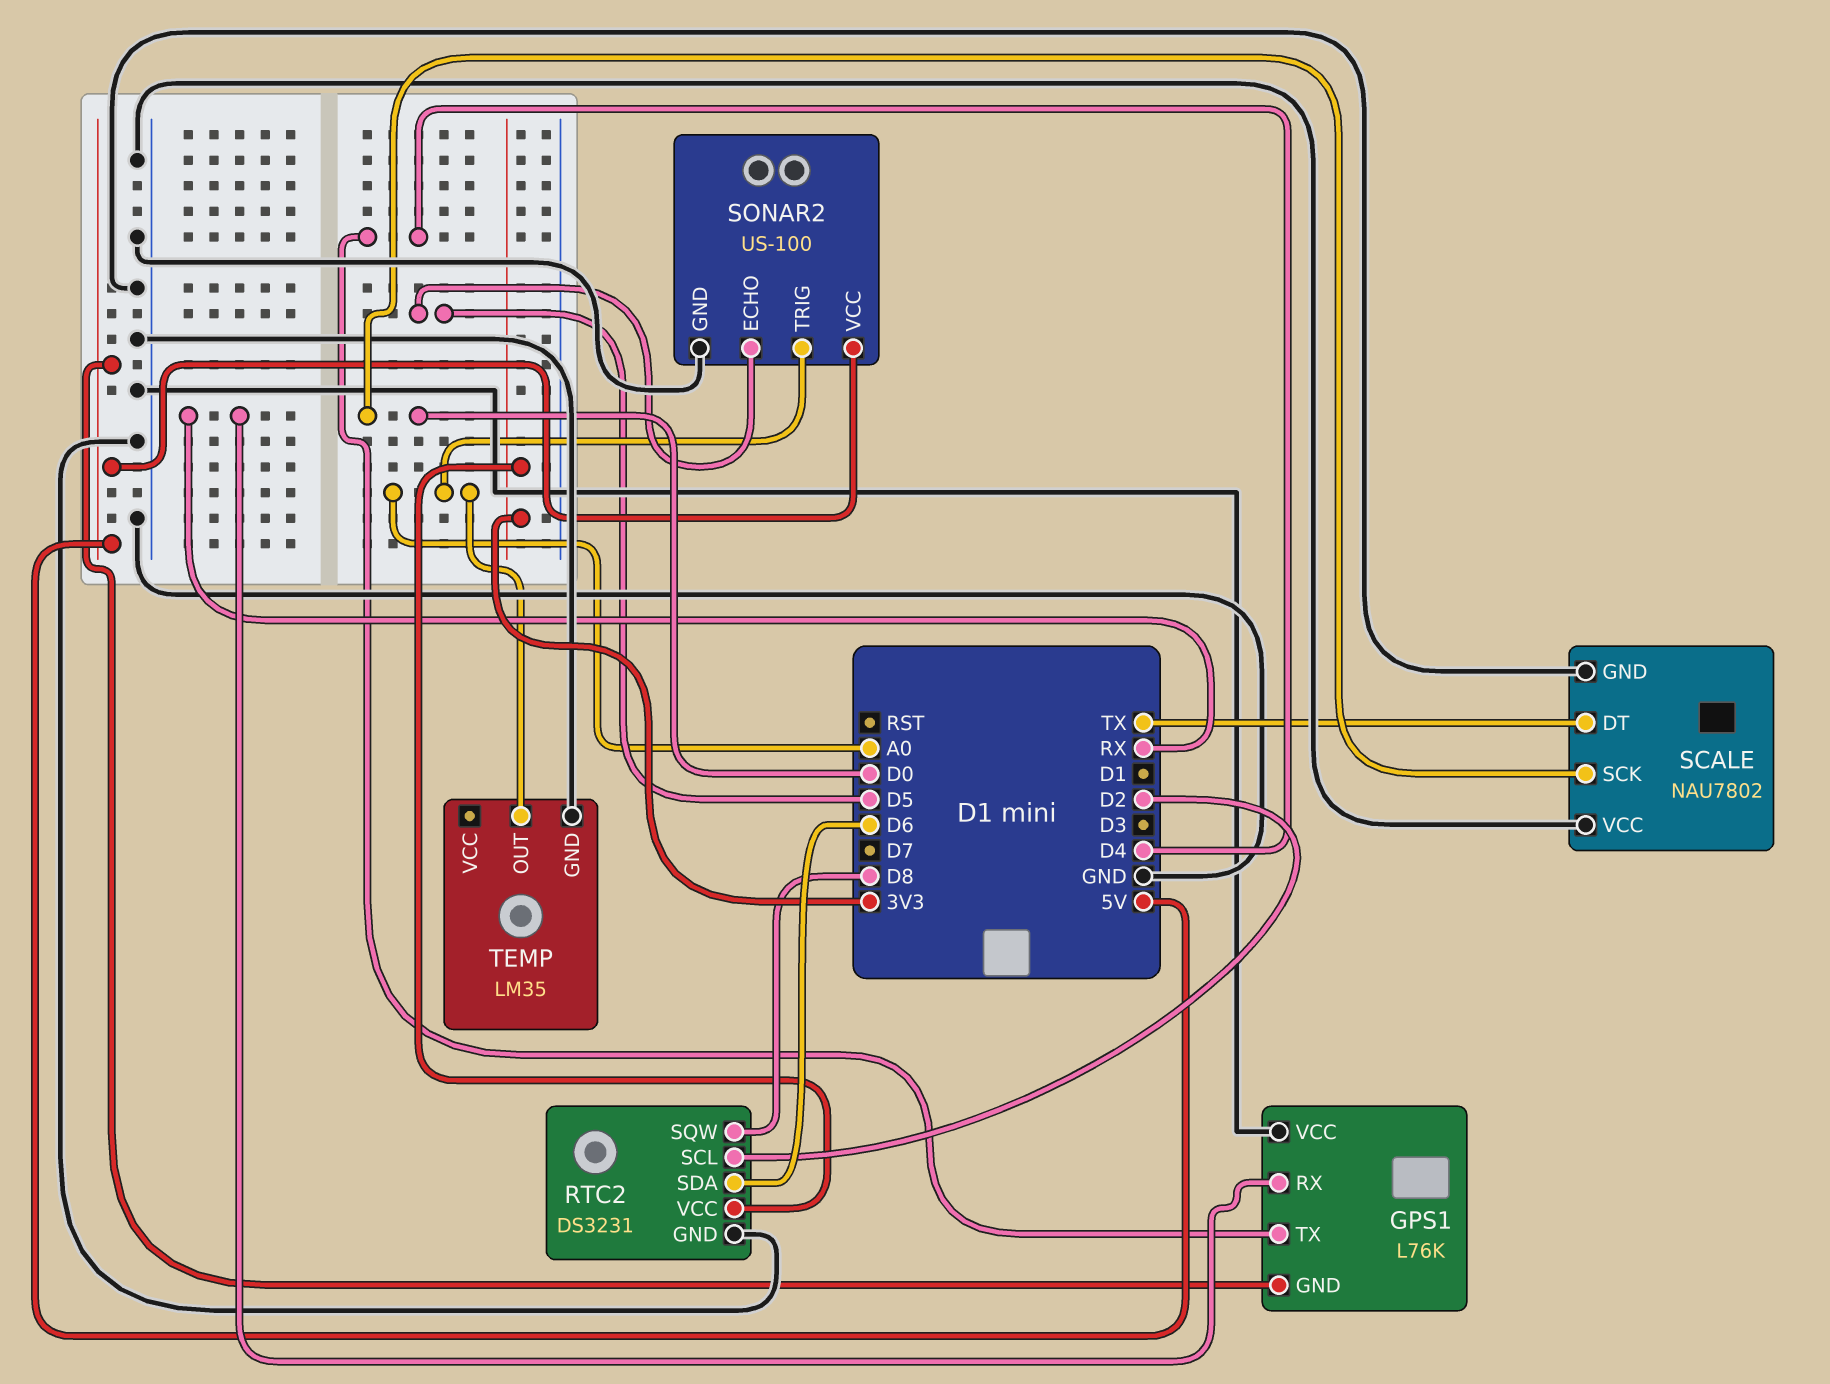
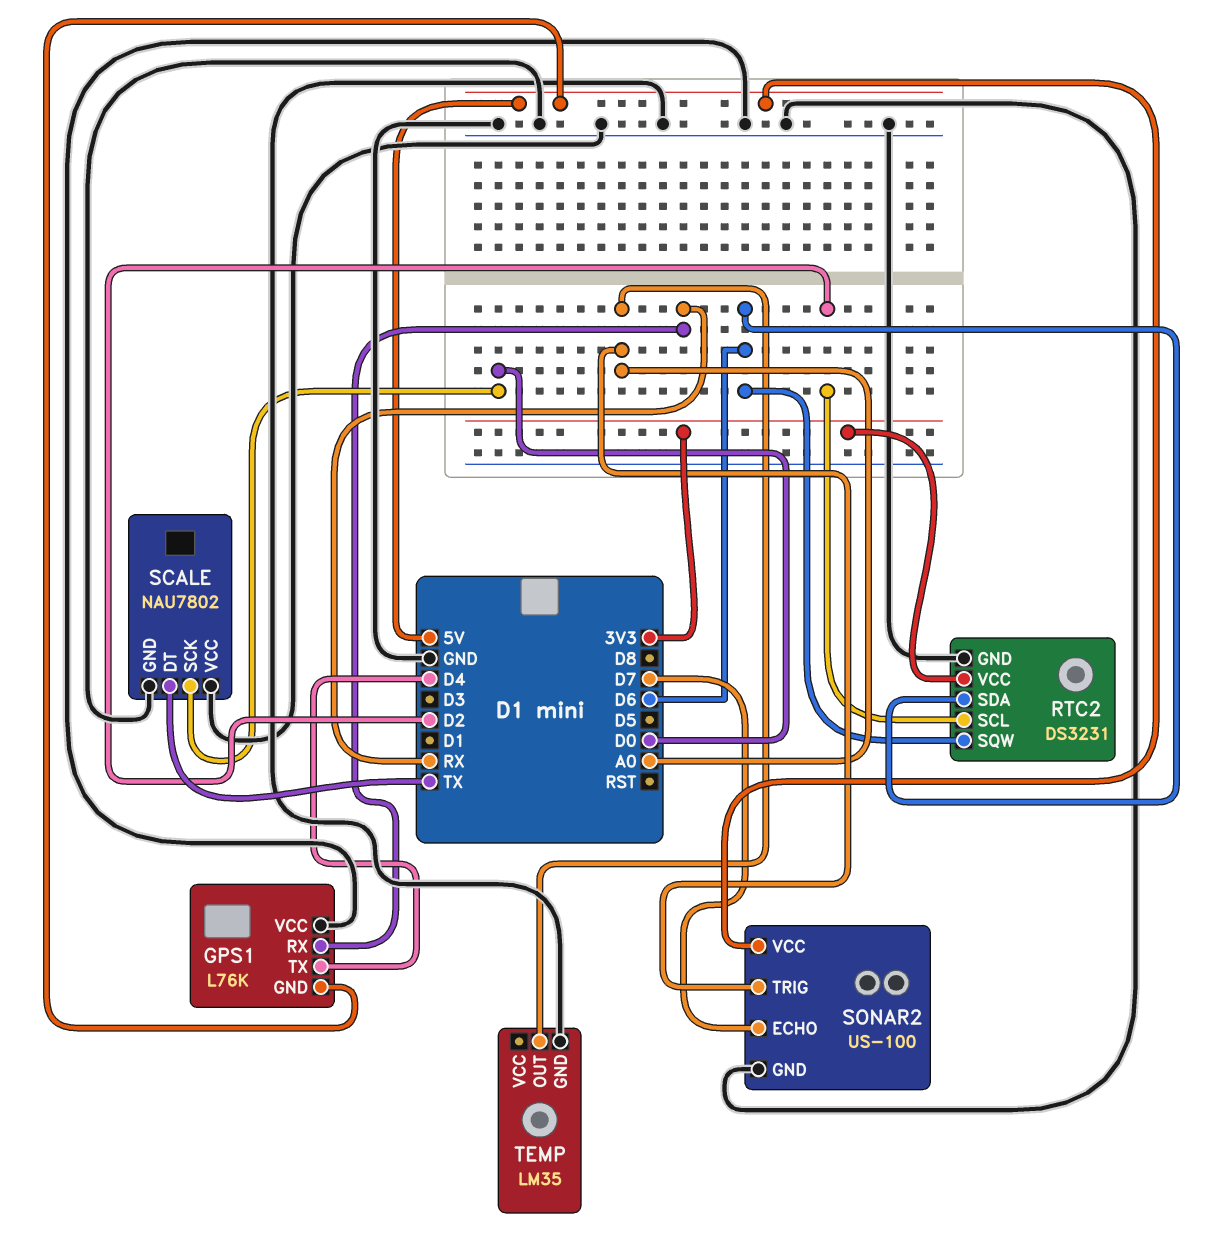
RTC2 pin SQW: D8 -> D6
SONAR2 pin ECHO: D5 -> D7

